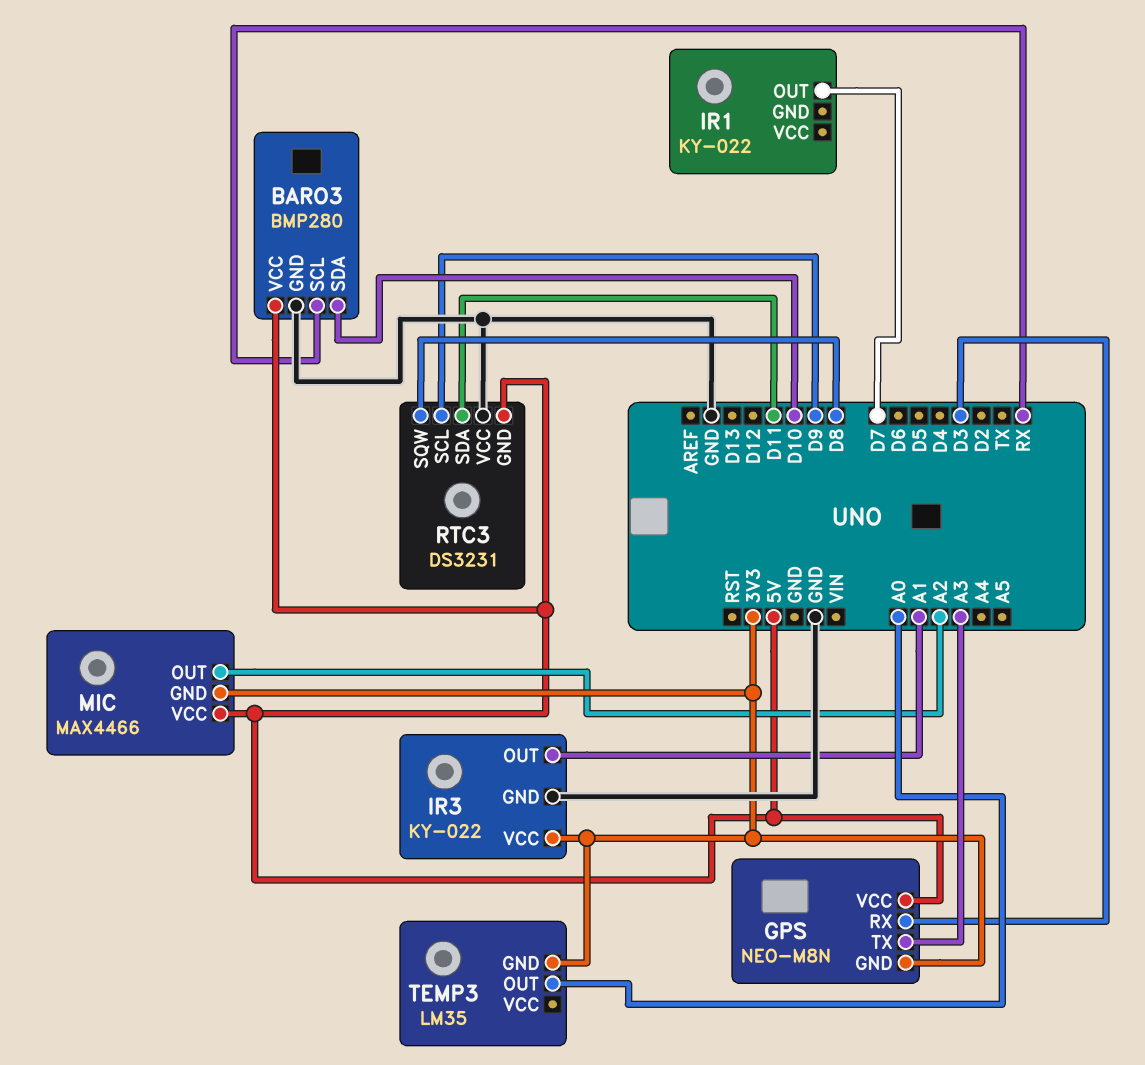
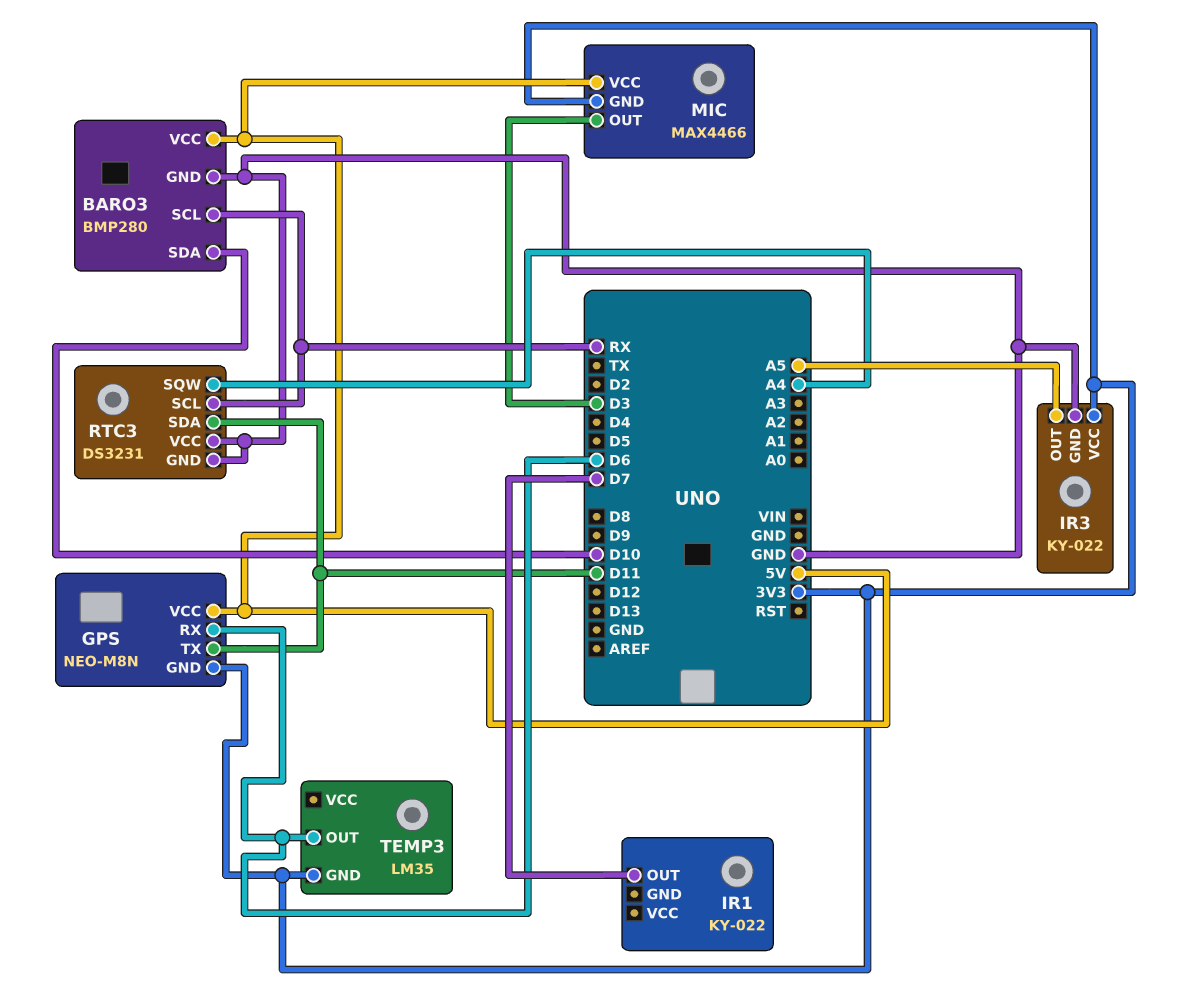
GPS pin RX: D3 -> D6
GPS pin TX: A3 -> D11
IR3 pin OUT: A1 -> A5
MIC pin OUT: A2 -> D3
RTC3 pin GND: 5V -> GND
RTC3 pin SCL: D9 -> RX
RTC3 pin SQW: D8 -> A4
TEMP3 pin OUT: A0 -> D6

